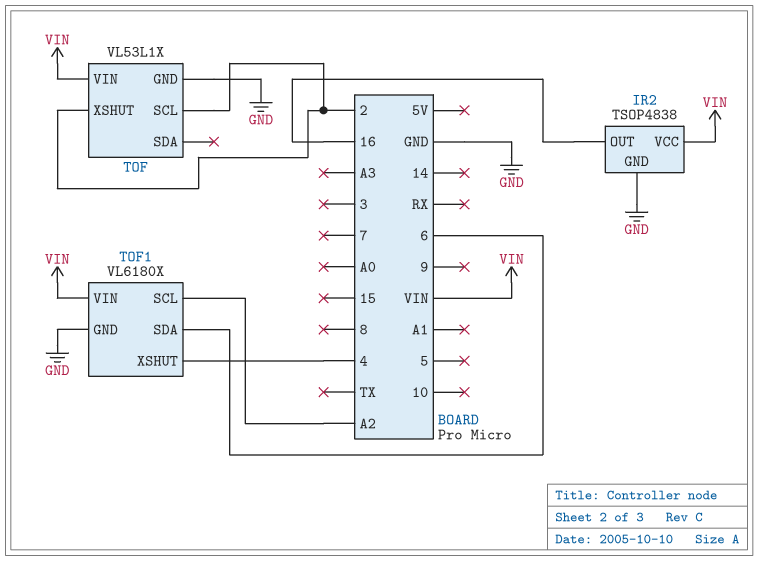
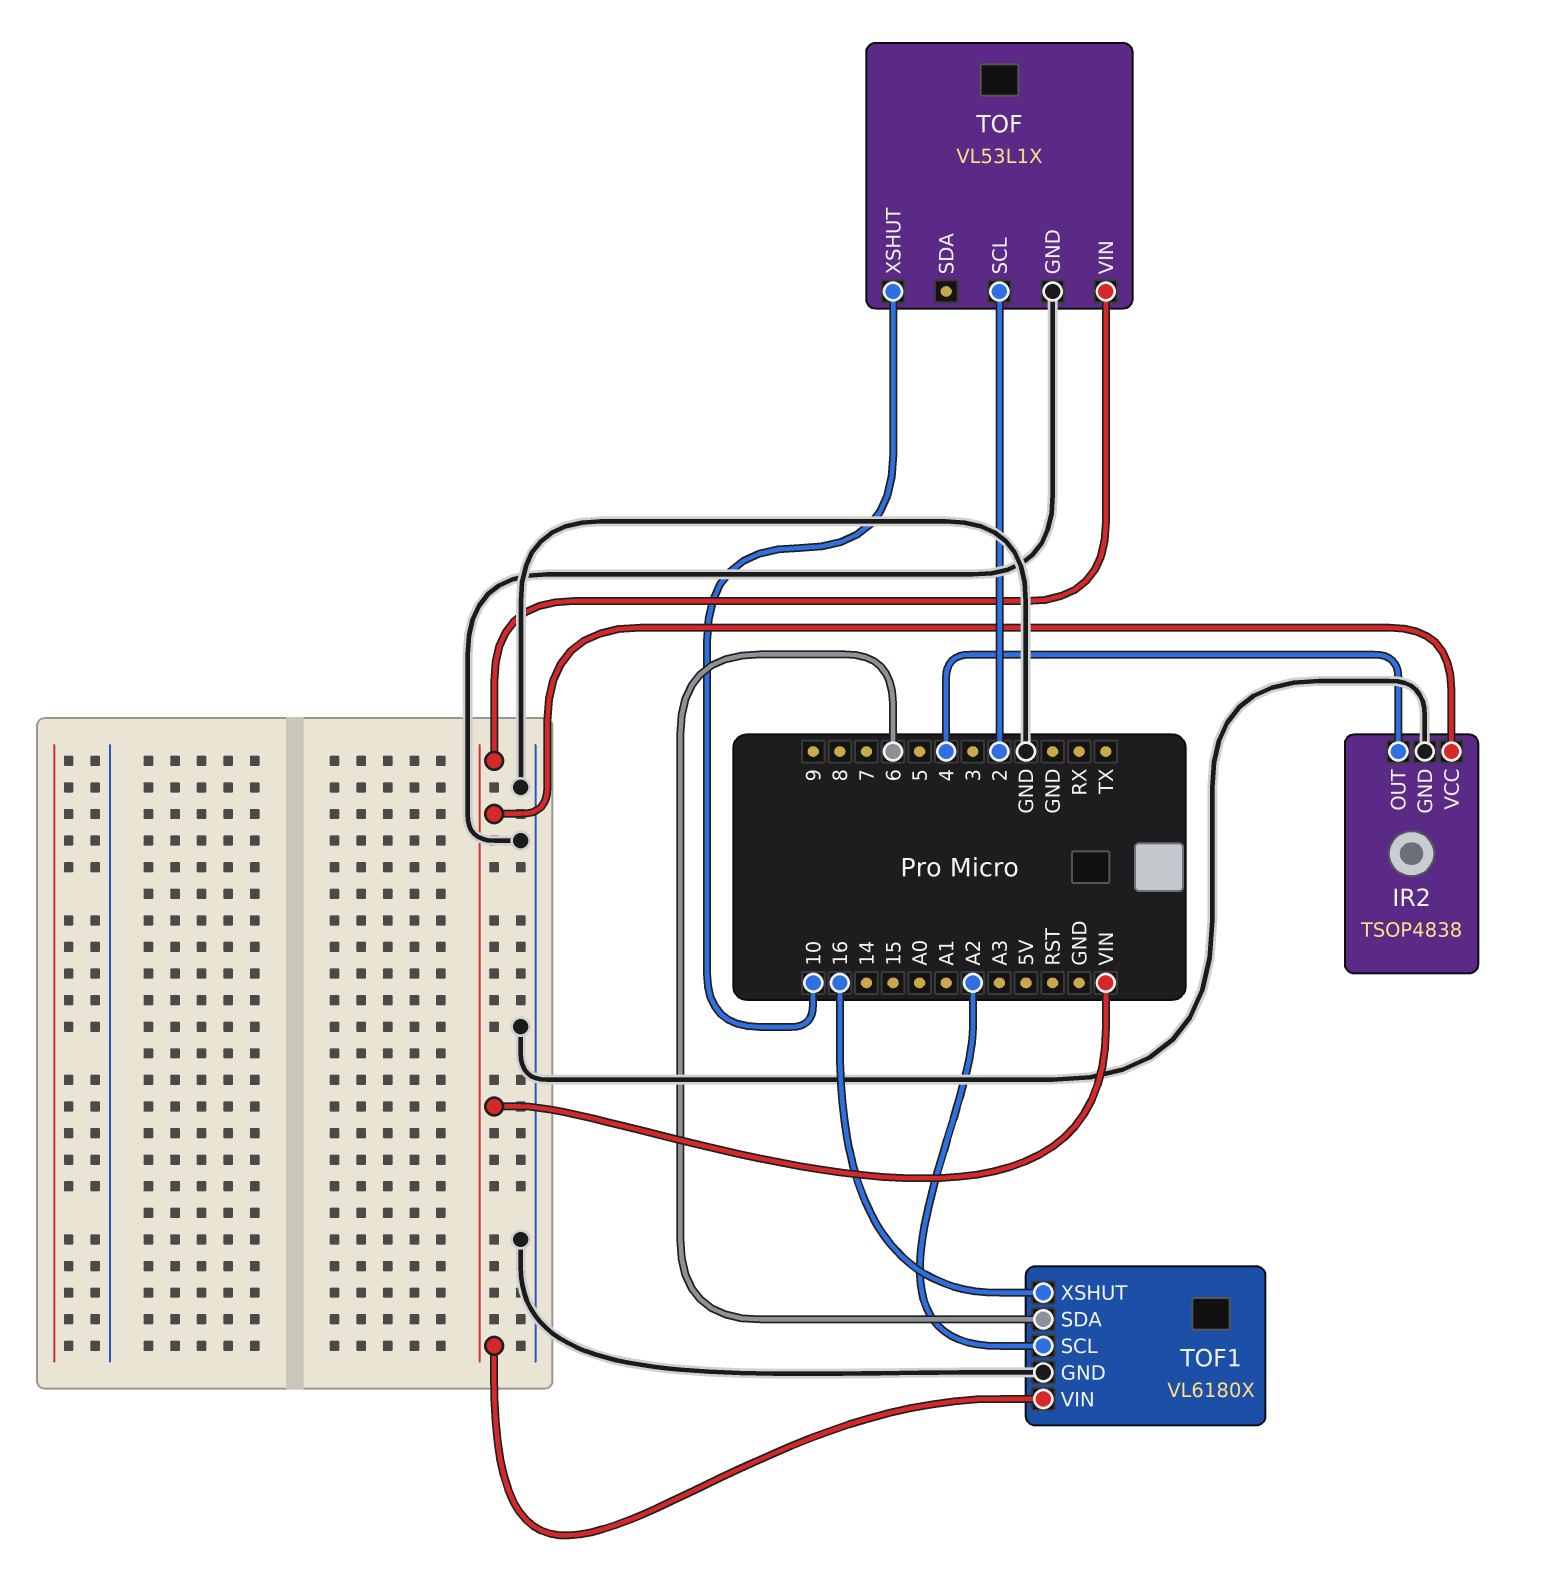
IR2 pin OUT: 16 -> 4
TOF pin XSHUT: 2 -> 10
TOF1 pin XSHUT: 4 -> 16

